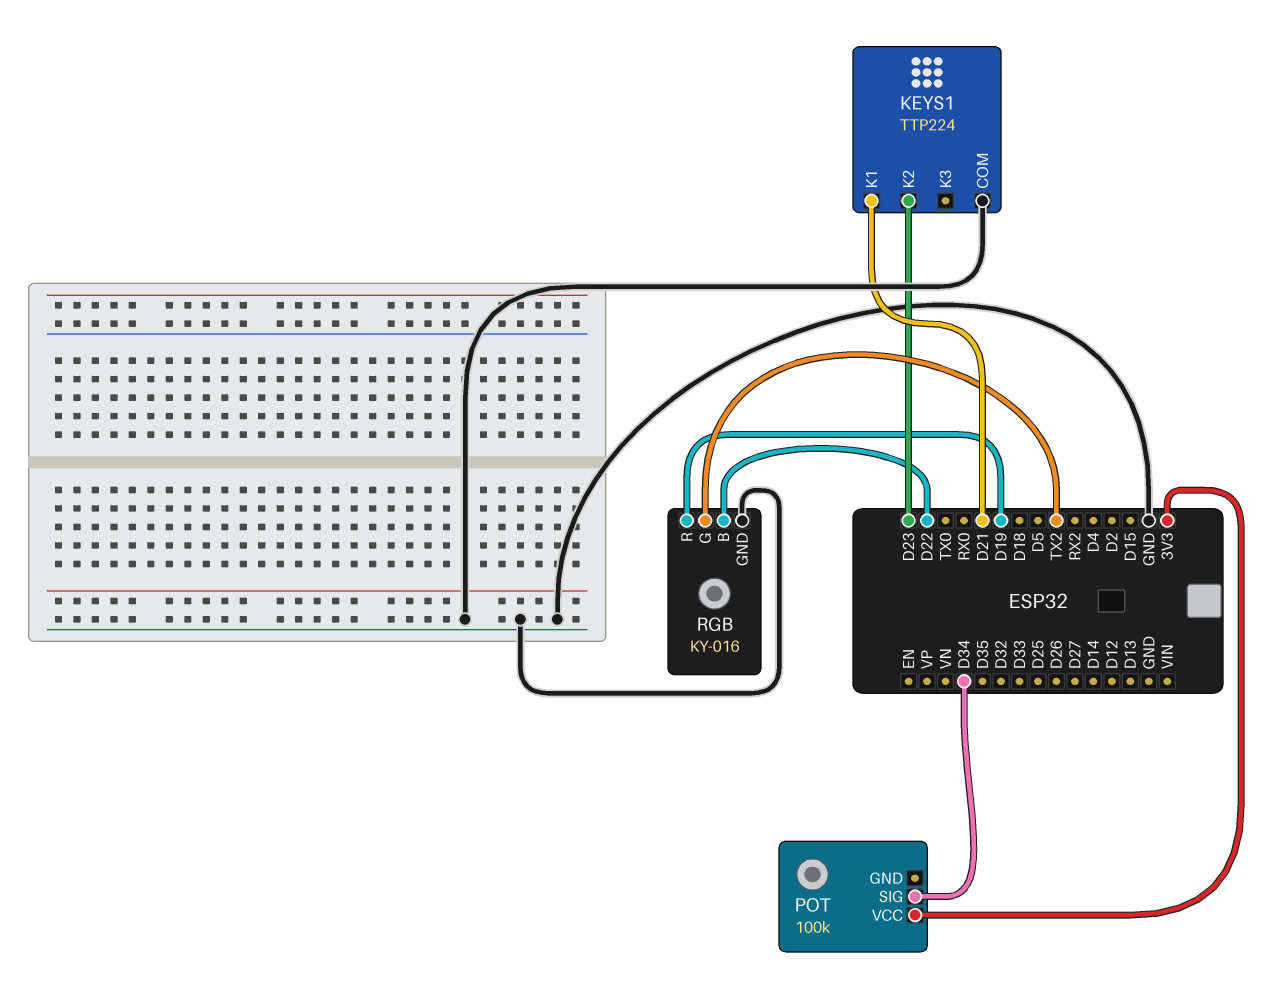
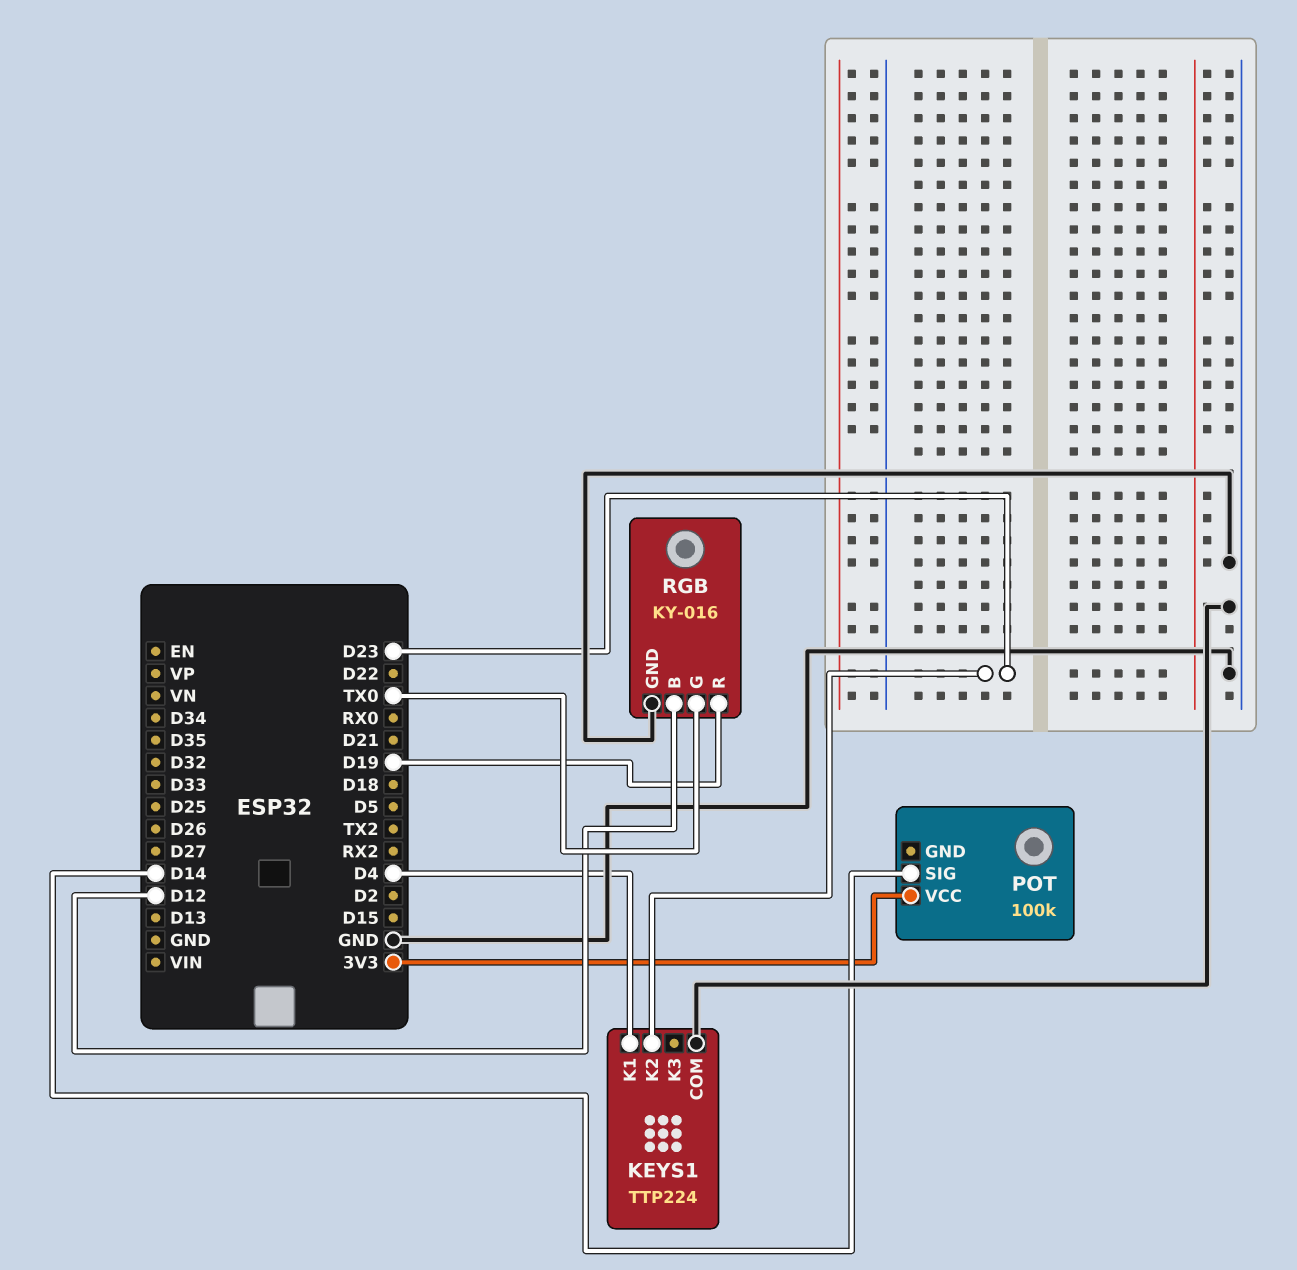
KEYS1 pin K1: D21 -> D4
POT pin SIG: D34 -> D14
RGB pin B: D22 -> D12
RGB pin G: TX2 -> TX0

